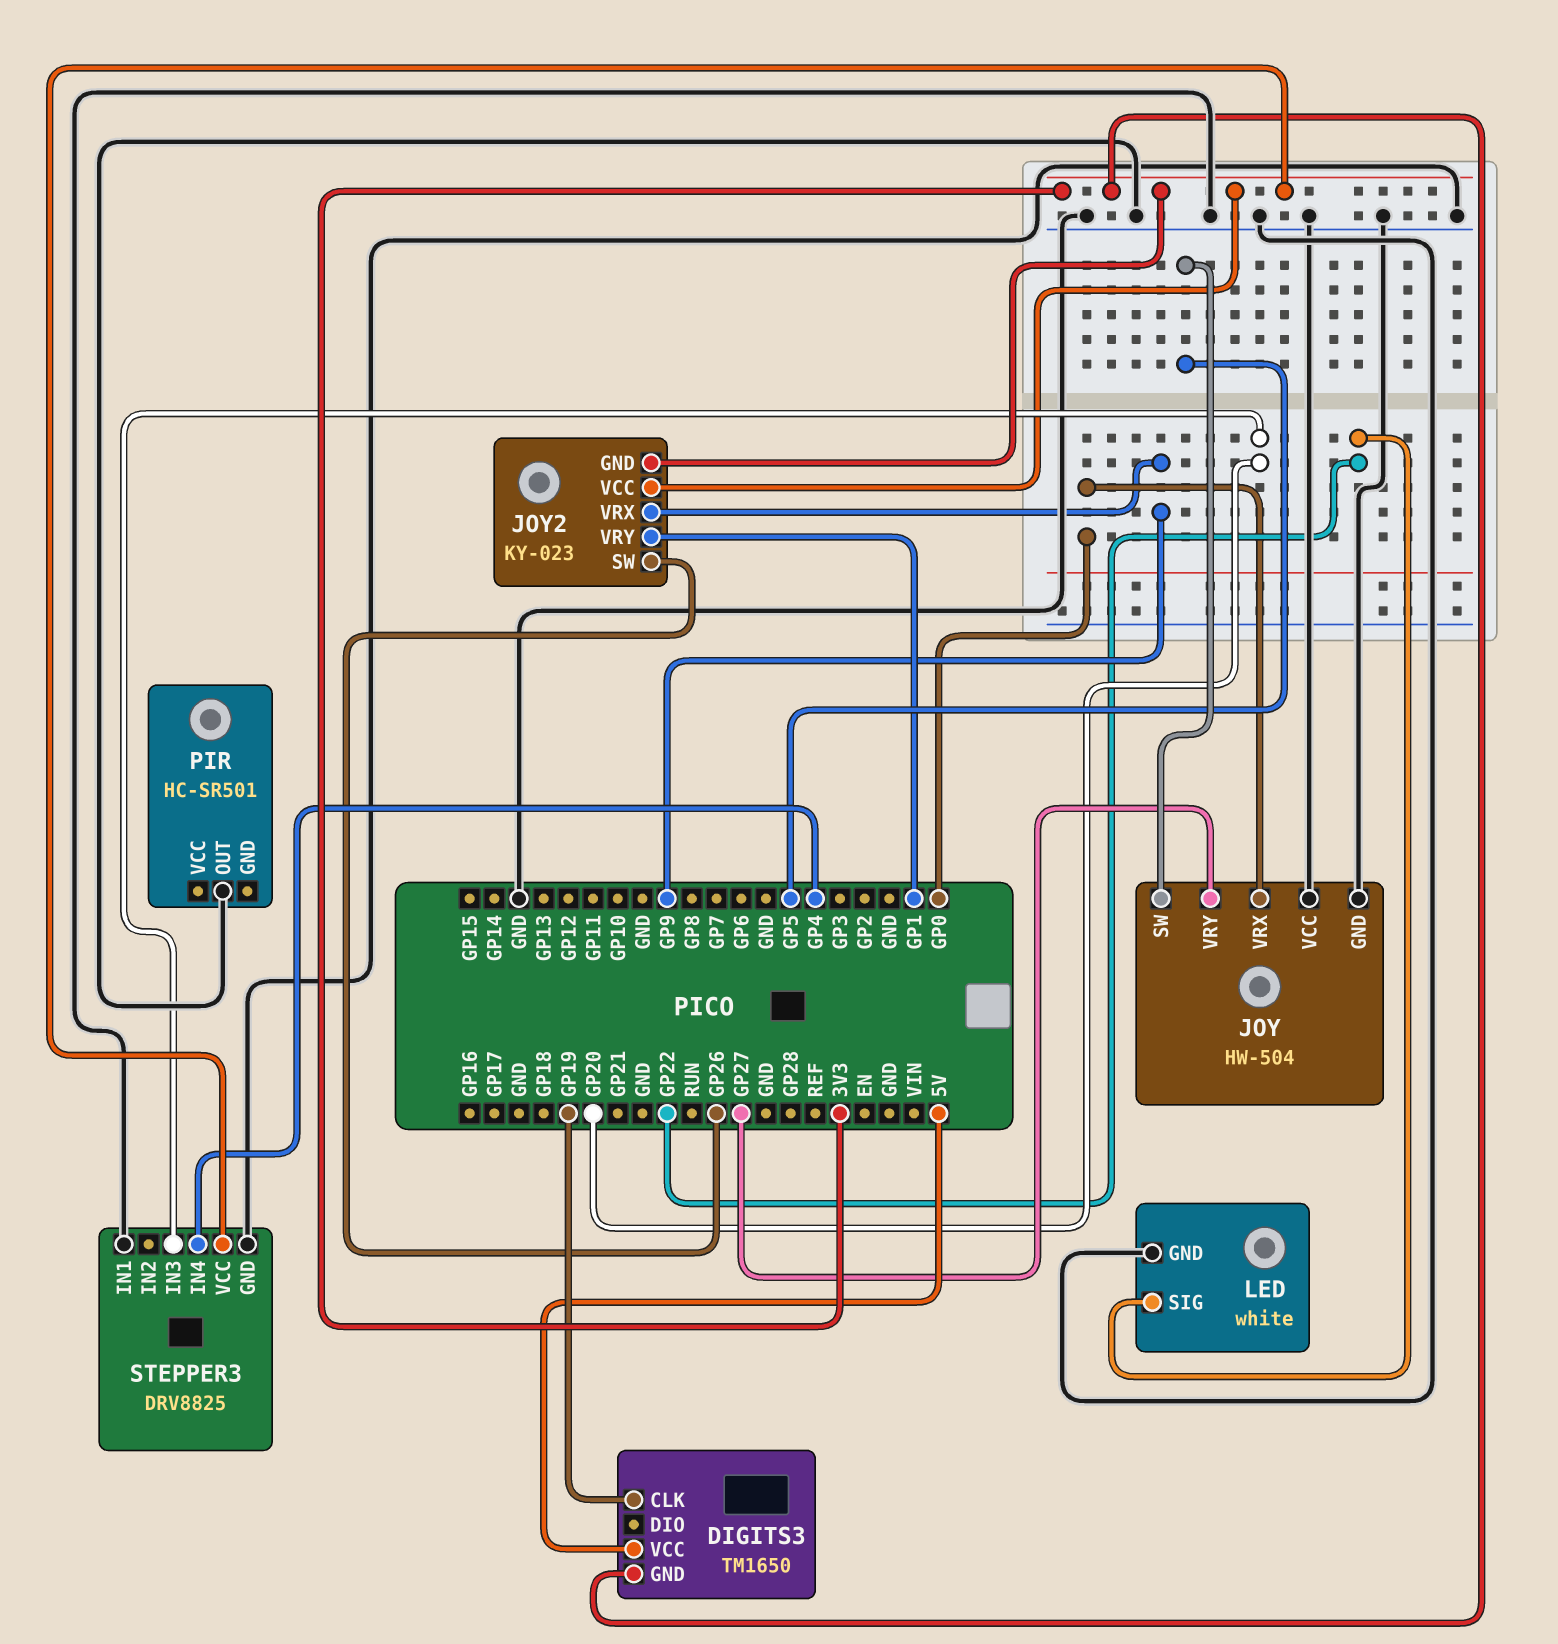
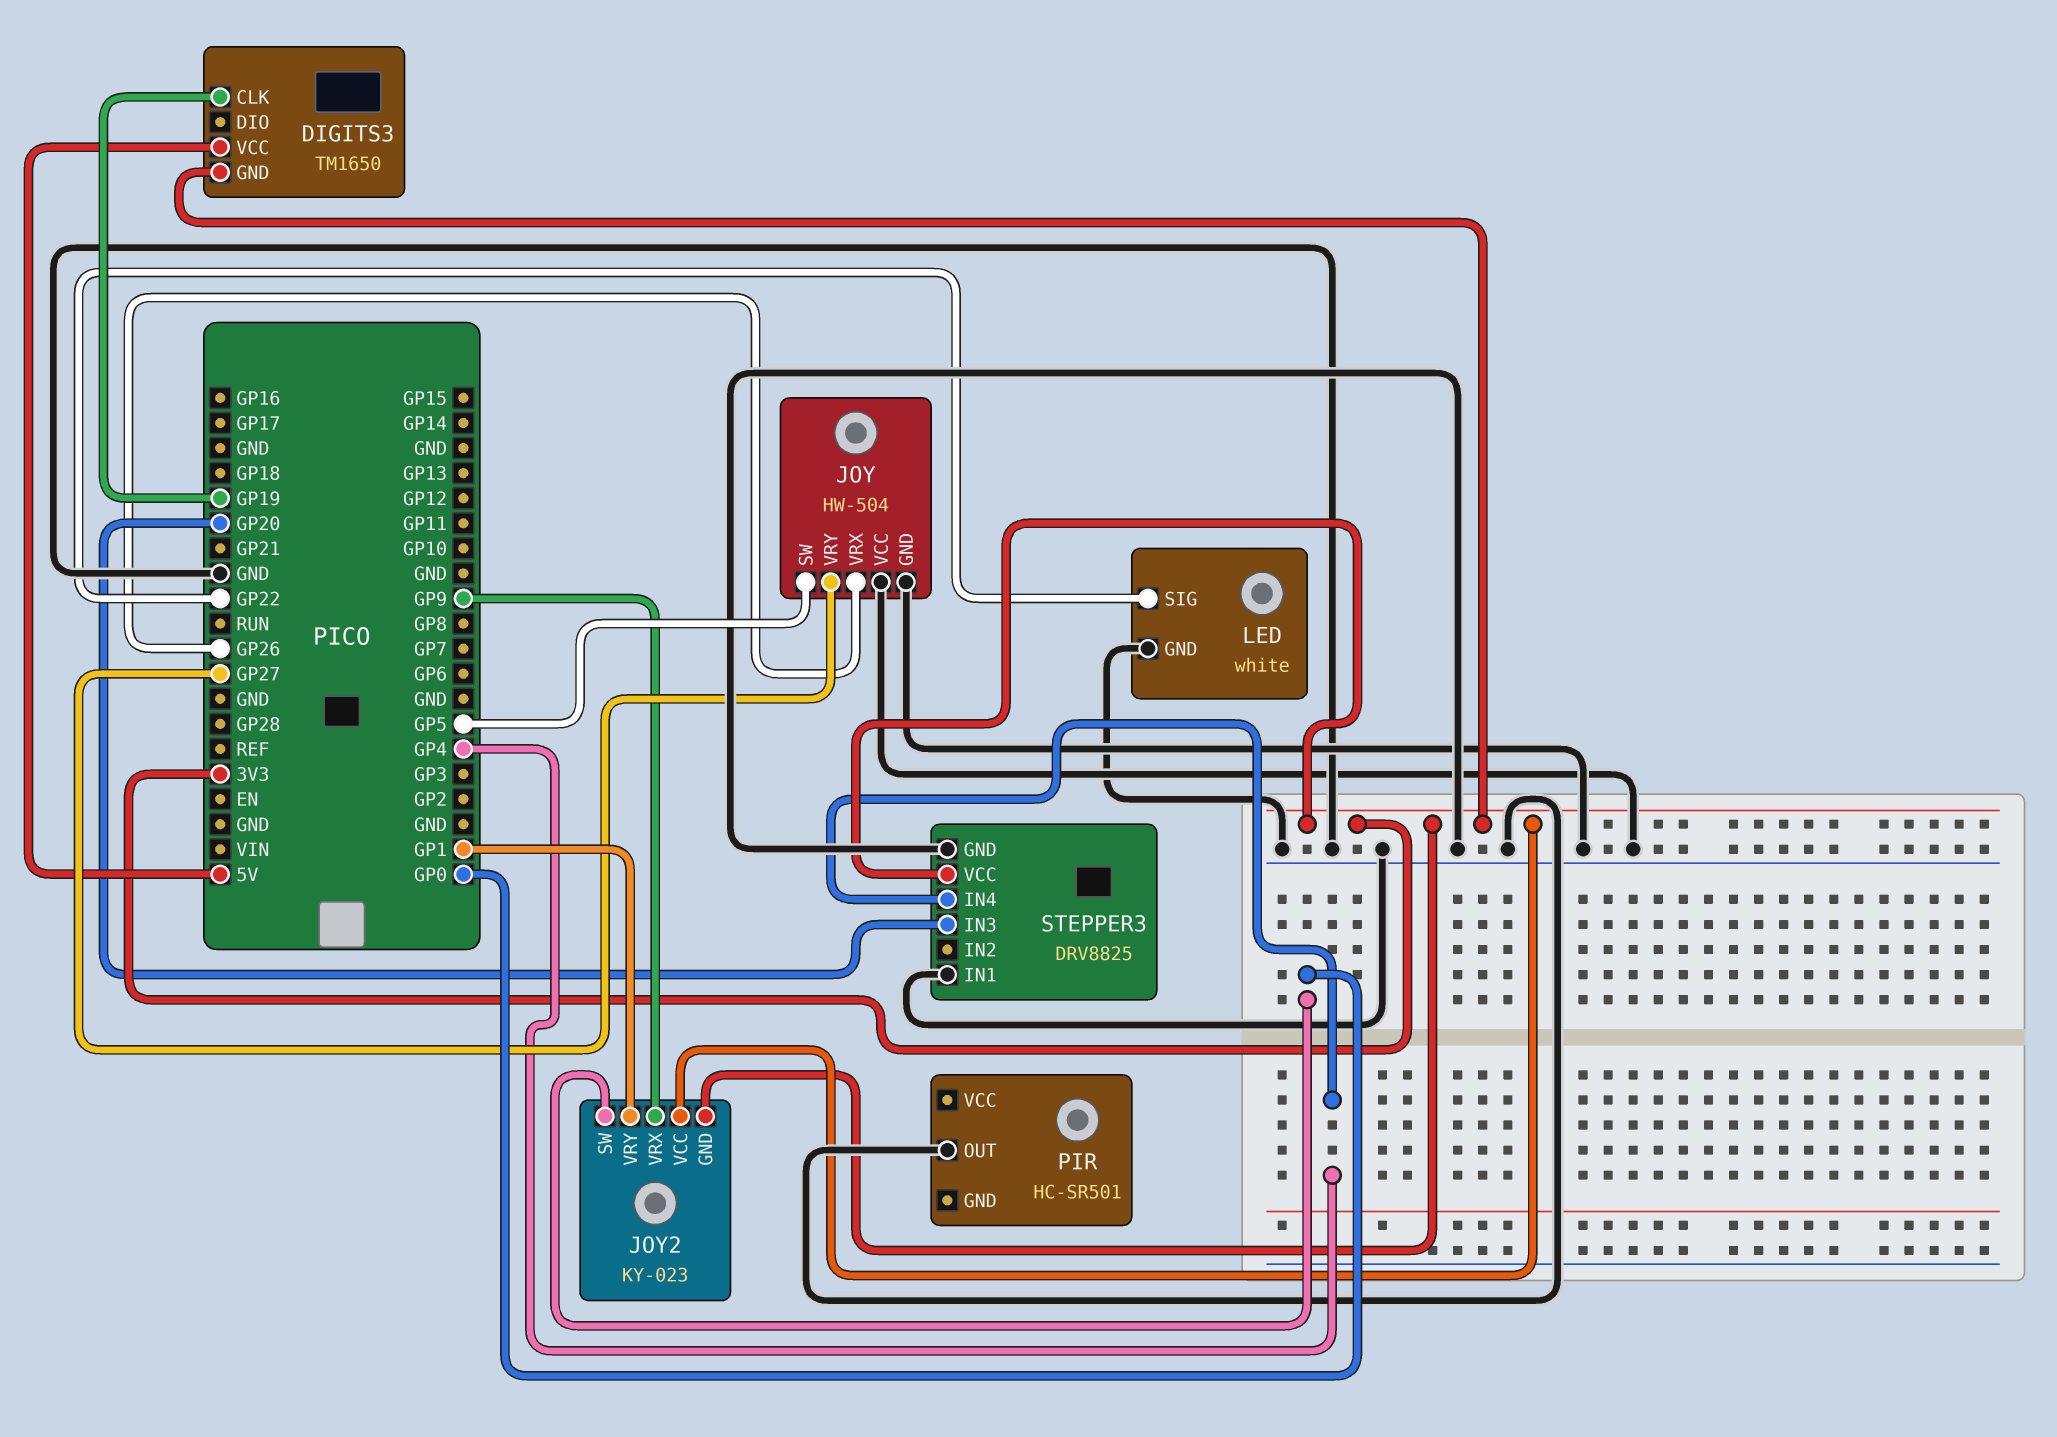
JOY pin VRX: GP0 -> GP26
JOY2 pin SW: GP26 -> GP0

